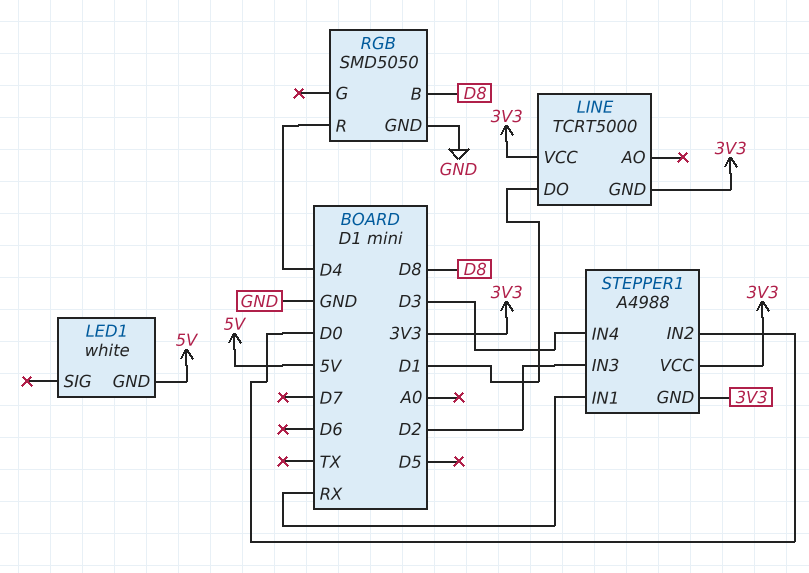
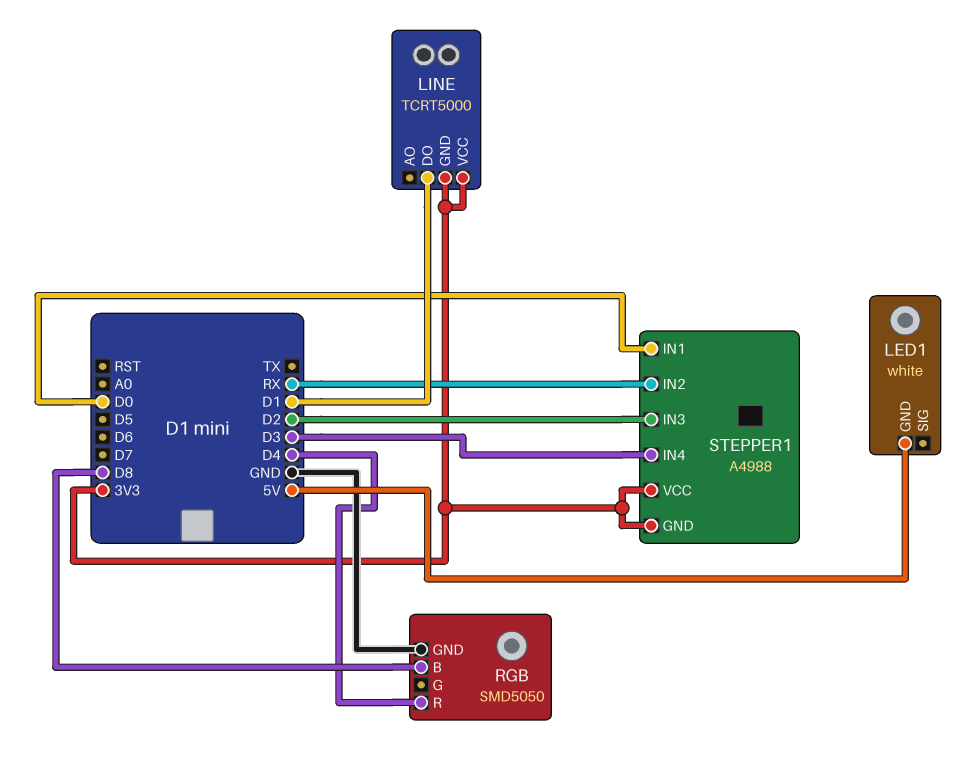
STEPPER1 pin IN1: RX -> D0
STEPPER1 pin IN2: D0 -> RX

